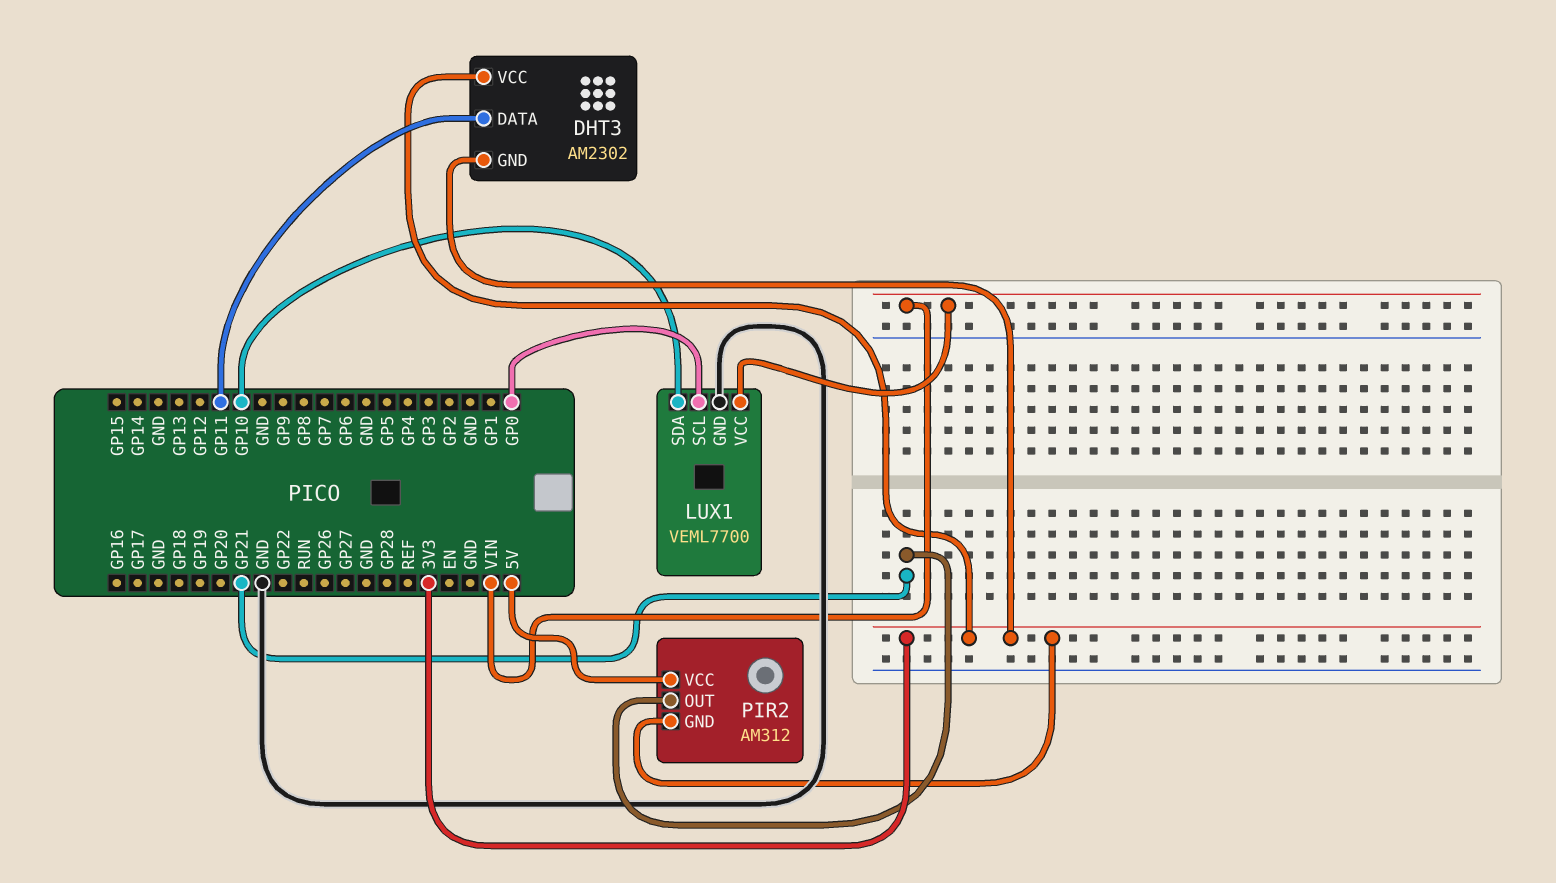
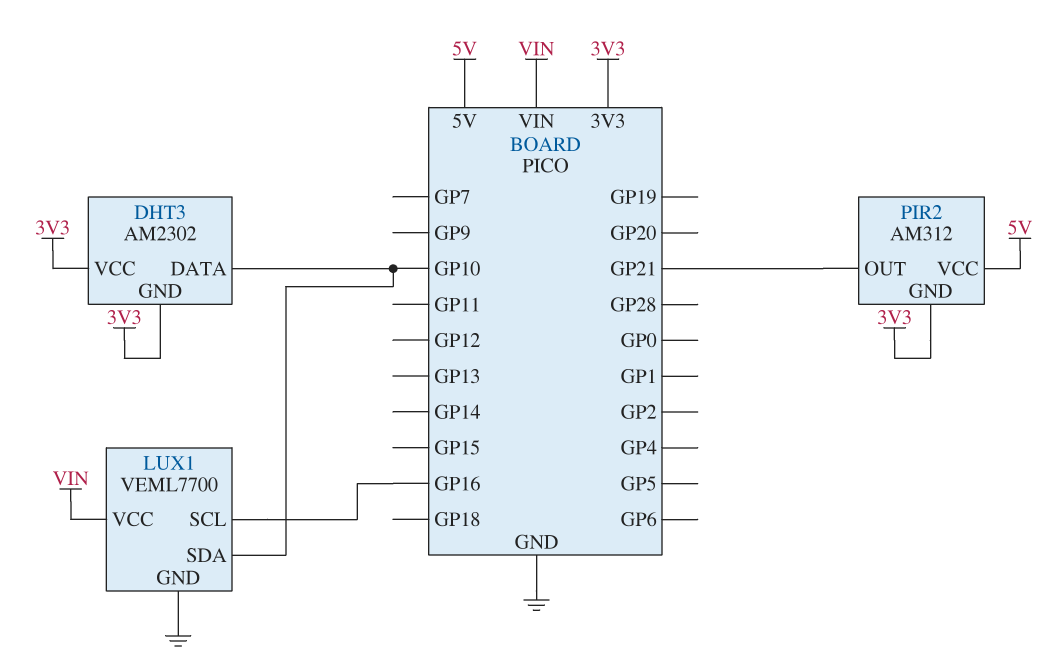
DHT3 pin DATA: GP11 -> GP10
LUX1 pin SCL: GP0 -> GP16

